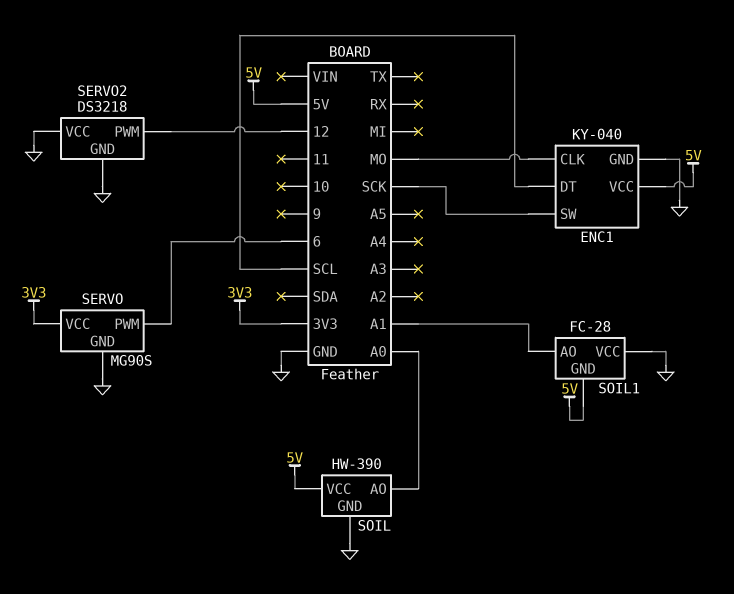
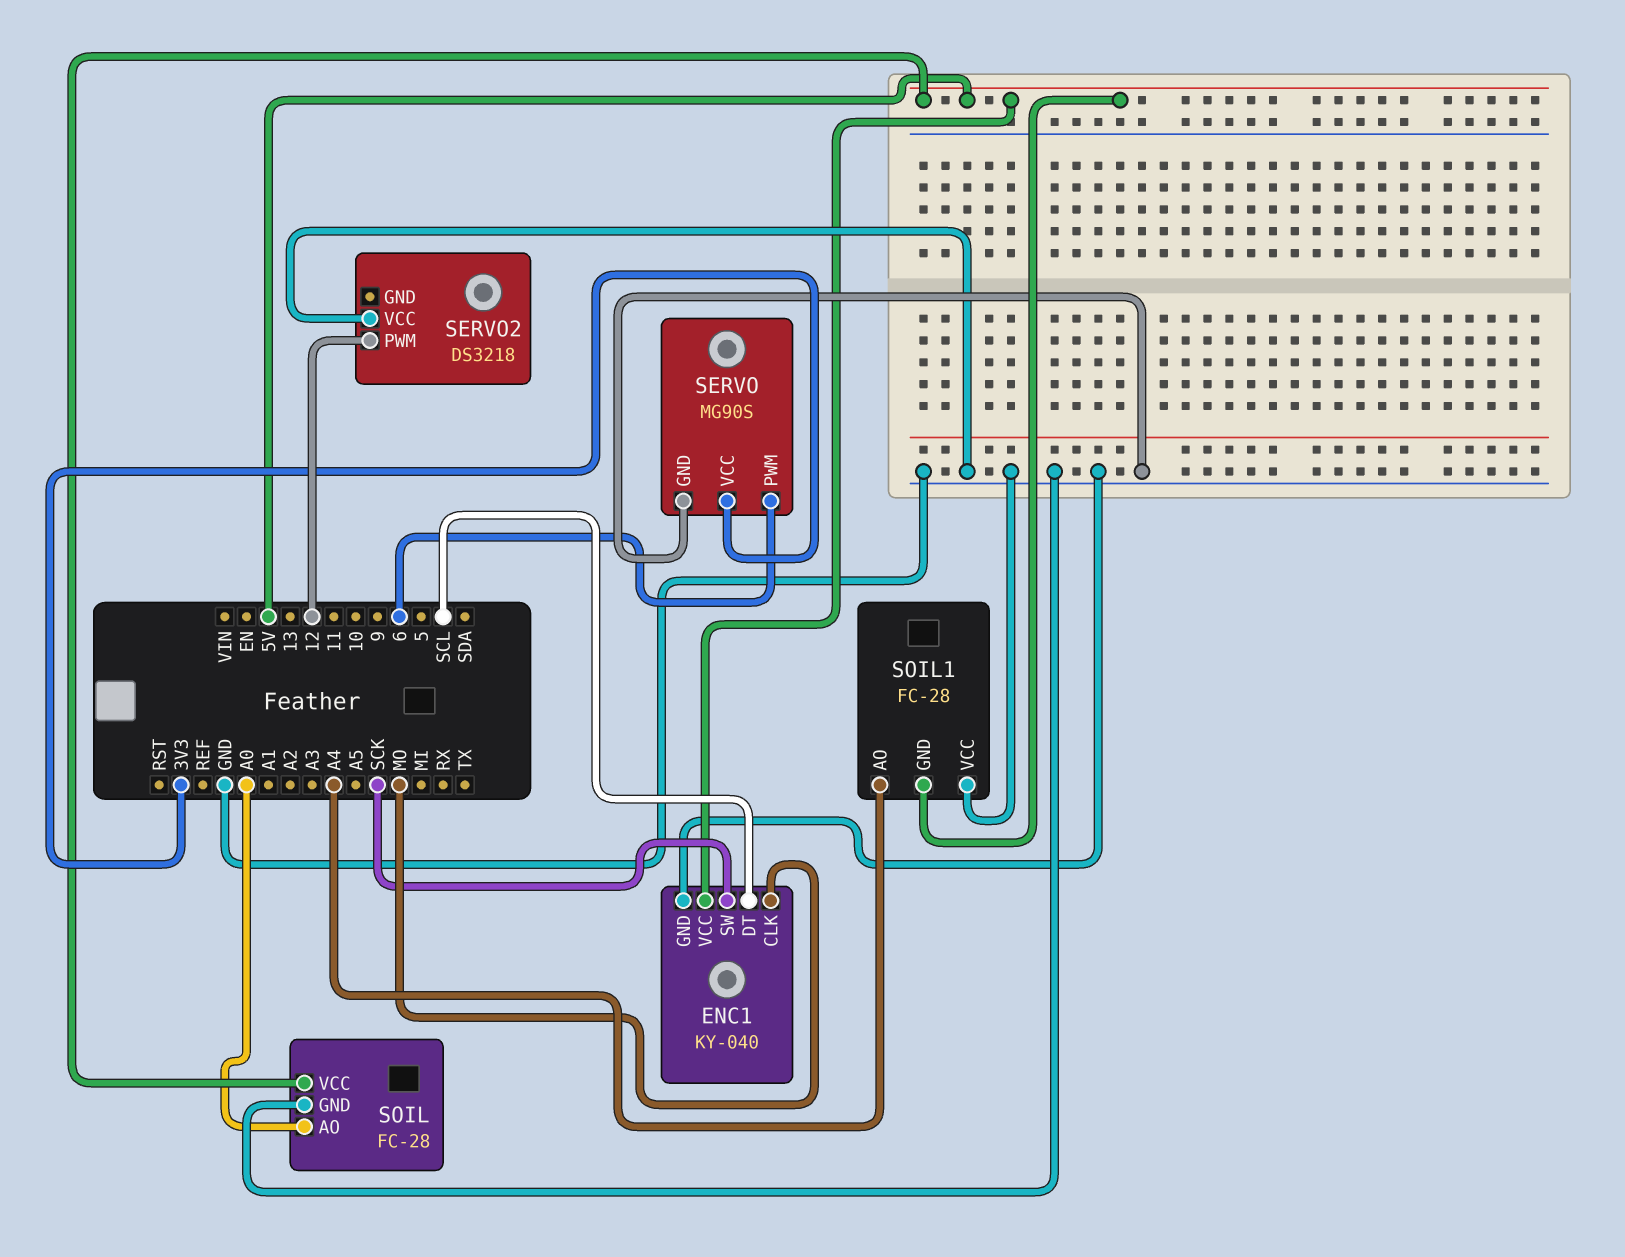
SERVO2 pin GND: GND -> none
SOIL: HW-390 -> FC-28
SOIL1 pin AO: A1 -> A4

